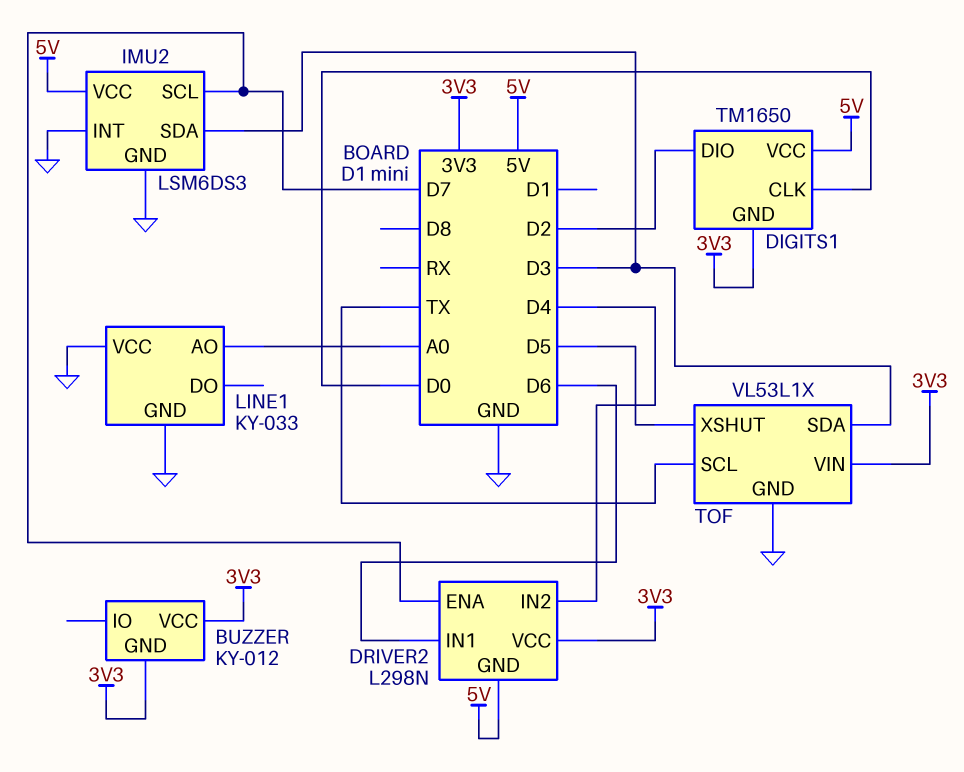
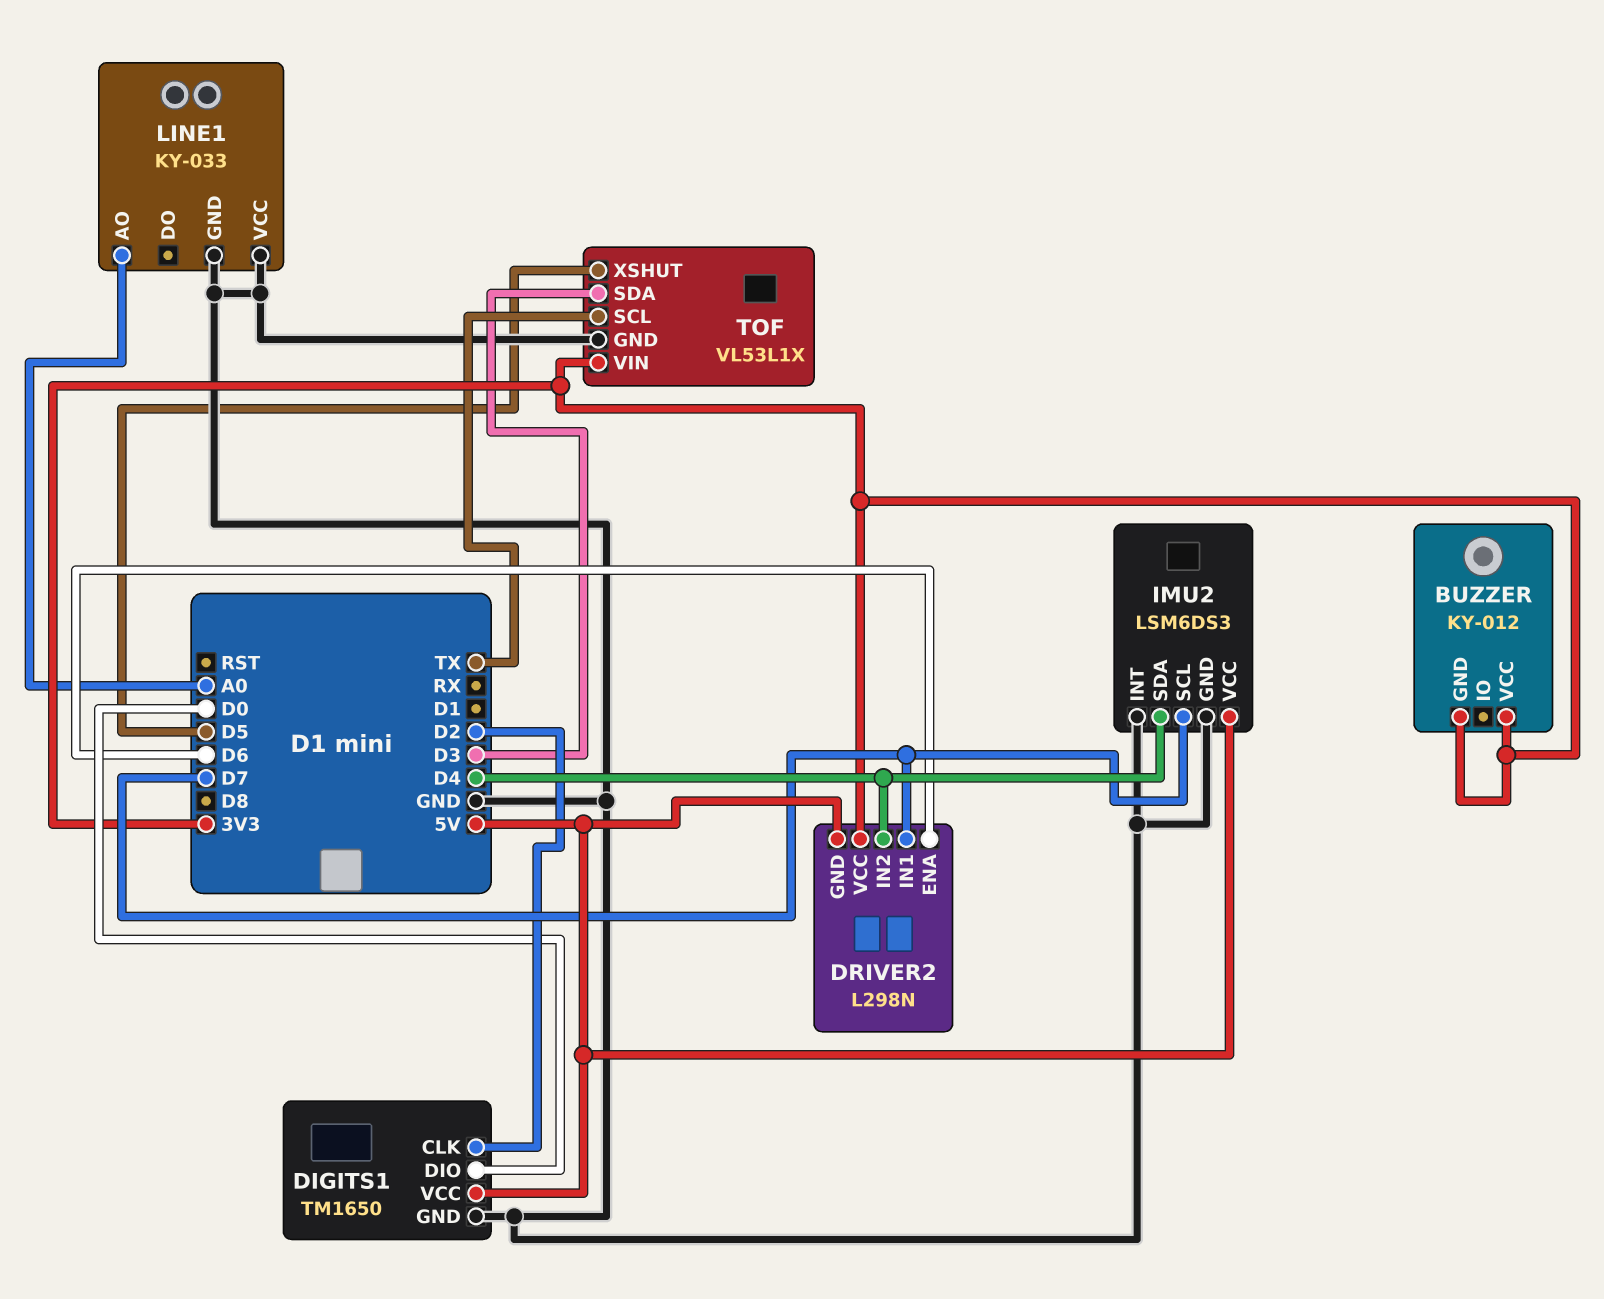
DIGITS1 pin CLK: D0 -> D2
DIGITS1 pin DIO: D2 -> D0
DIGITS1 pin GND: 3V3 -> GND
DRIVER2 pin ENA: D7 -> D6
DRIVER2 pin IN1: D6 -> D7
IMU2 pin SDA: D3 -> D4

